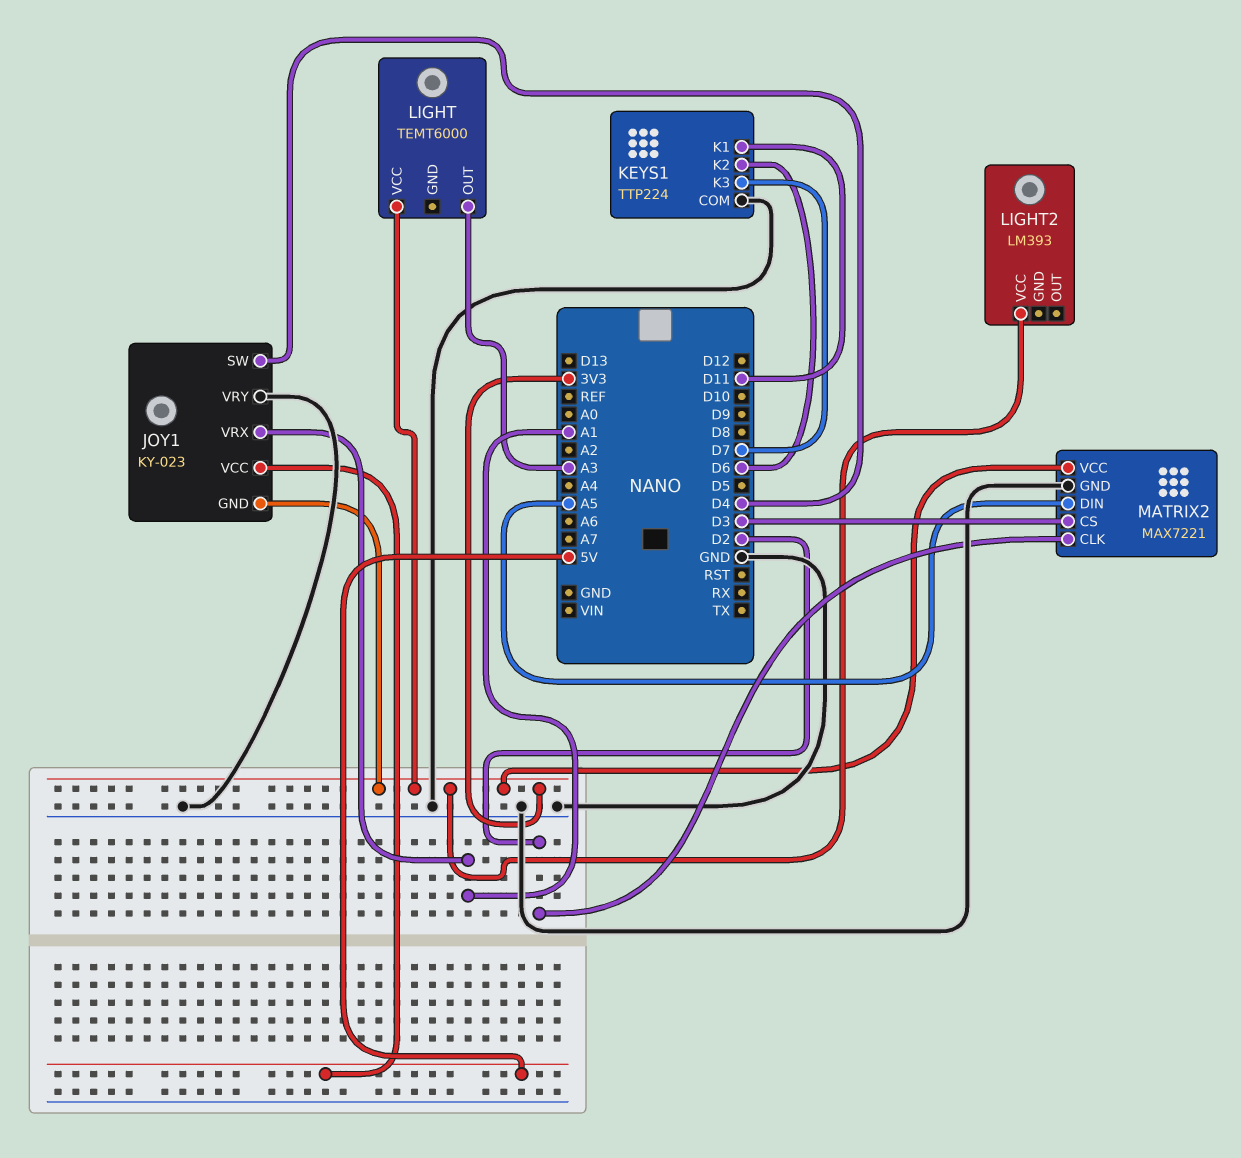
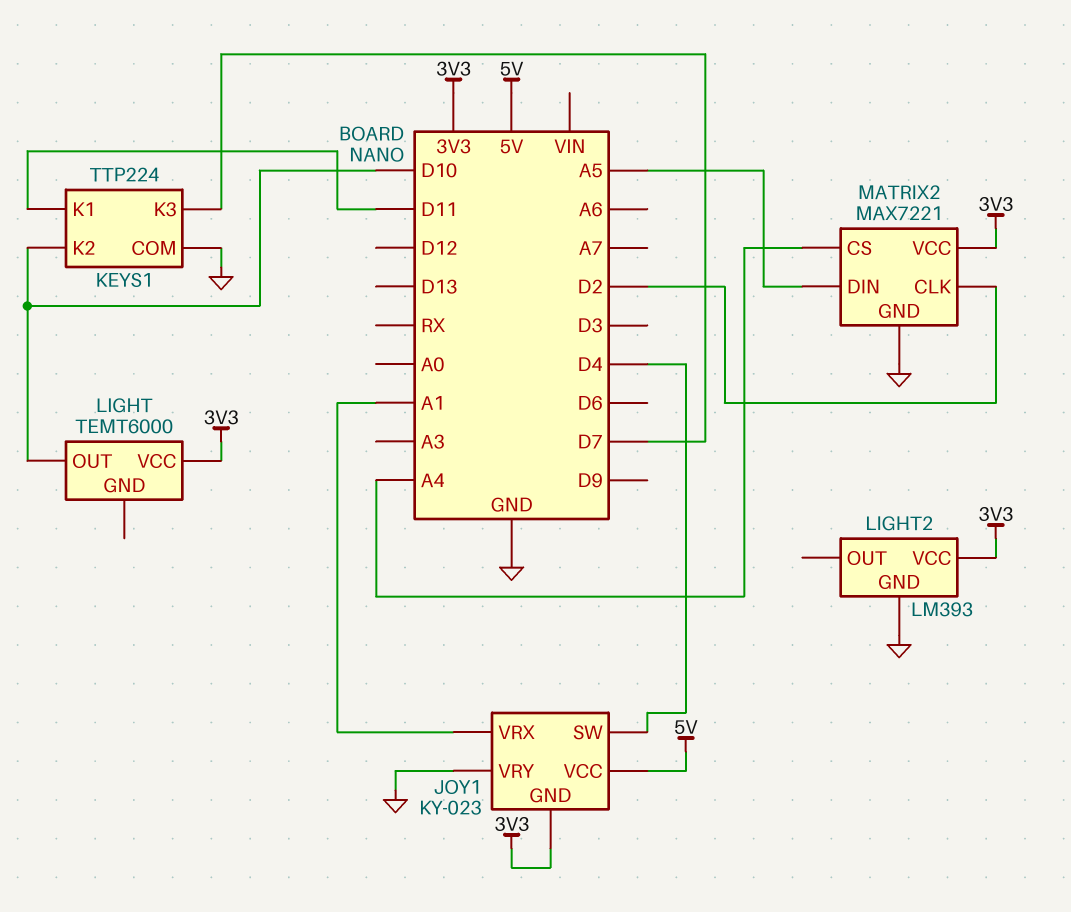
KEYS1 pin K2: D6 -> D10
LIGHT pin OUT: A3 -> D10
LIGHT2 pin GND: none -> GND
MATRIX2 pin CS: D3 -> A4

